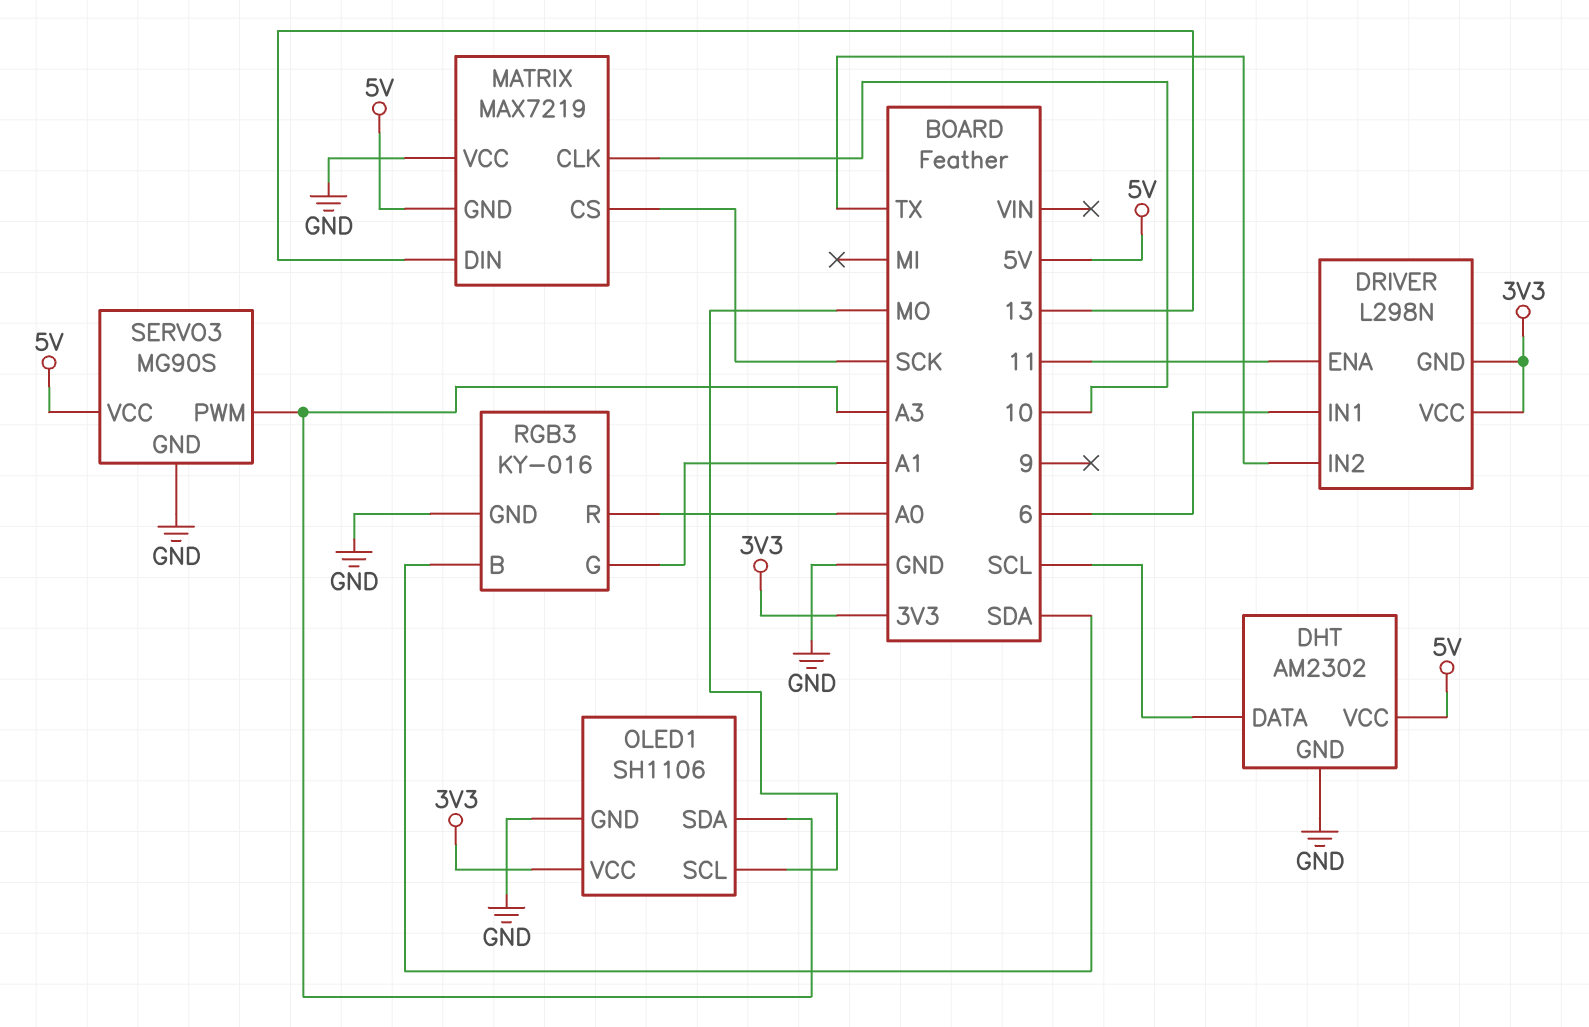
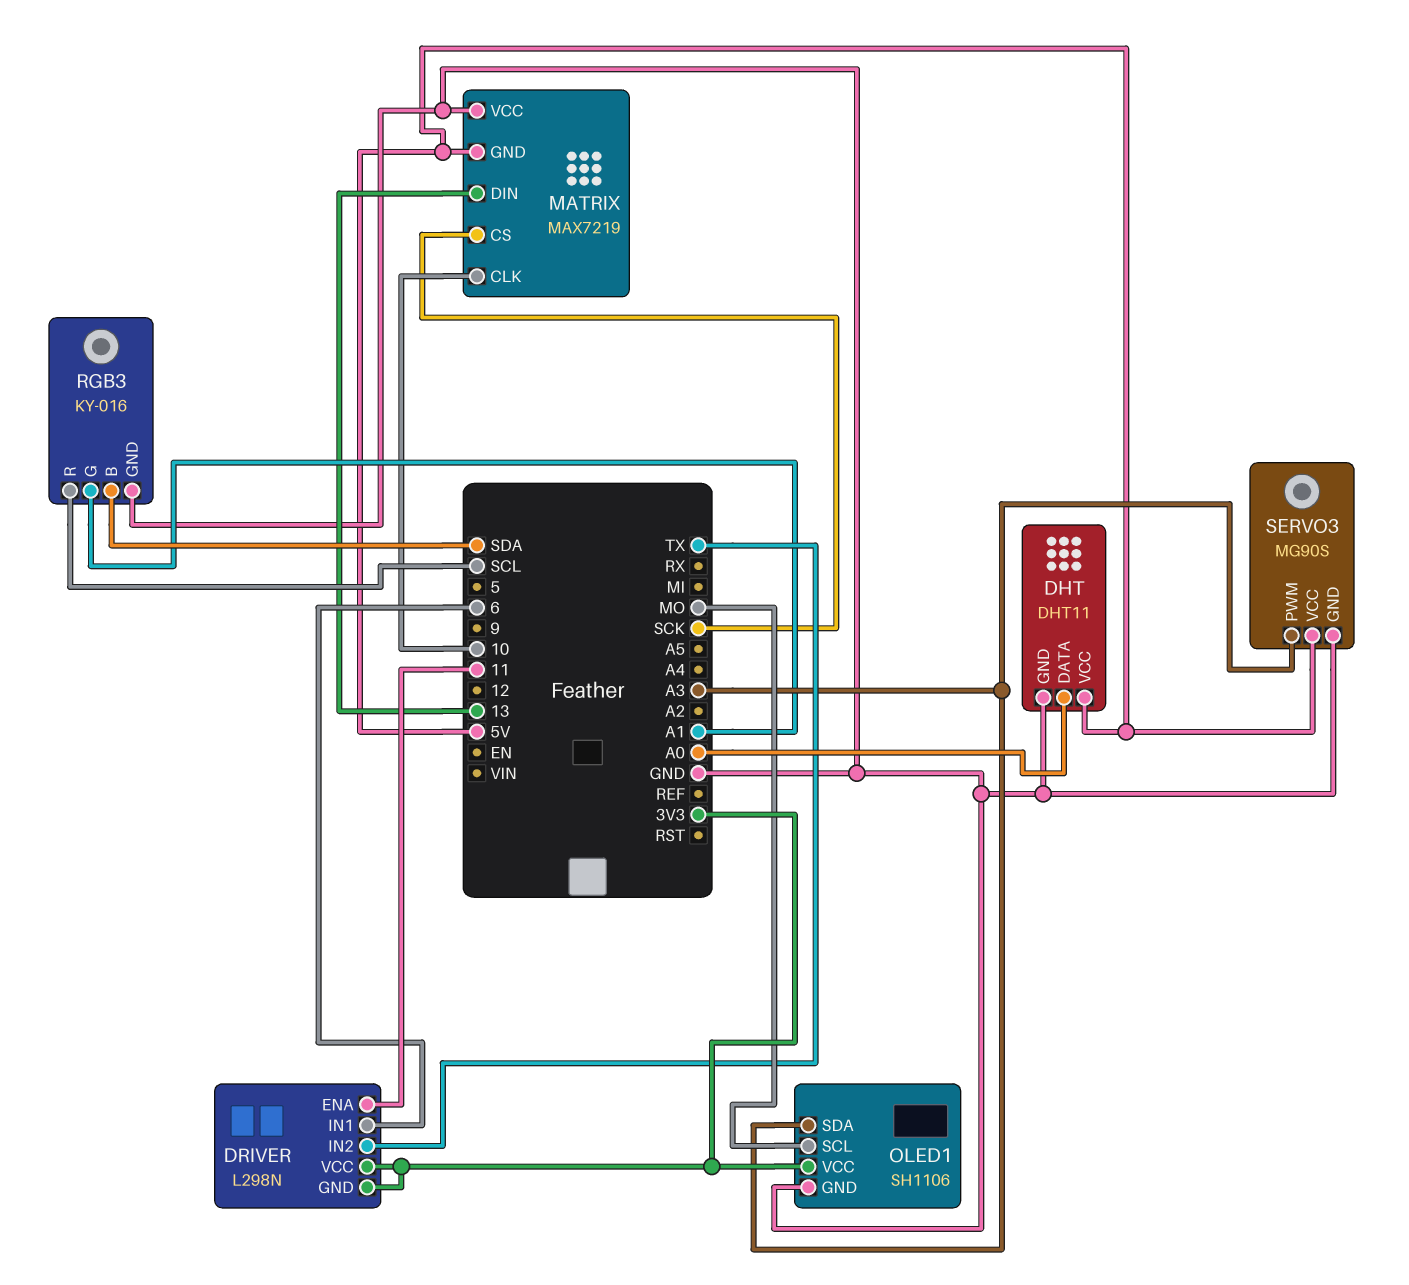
DHT: AM2302 -> DHT11
DHT pin DATA: SCL -> A0
RGB3 pin R: A0 -> SCL

